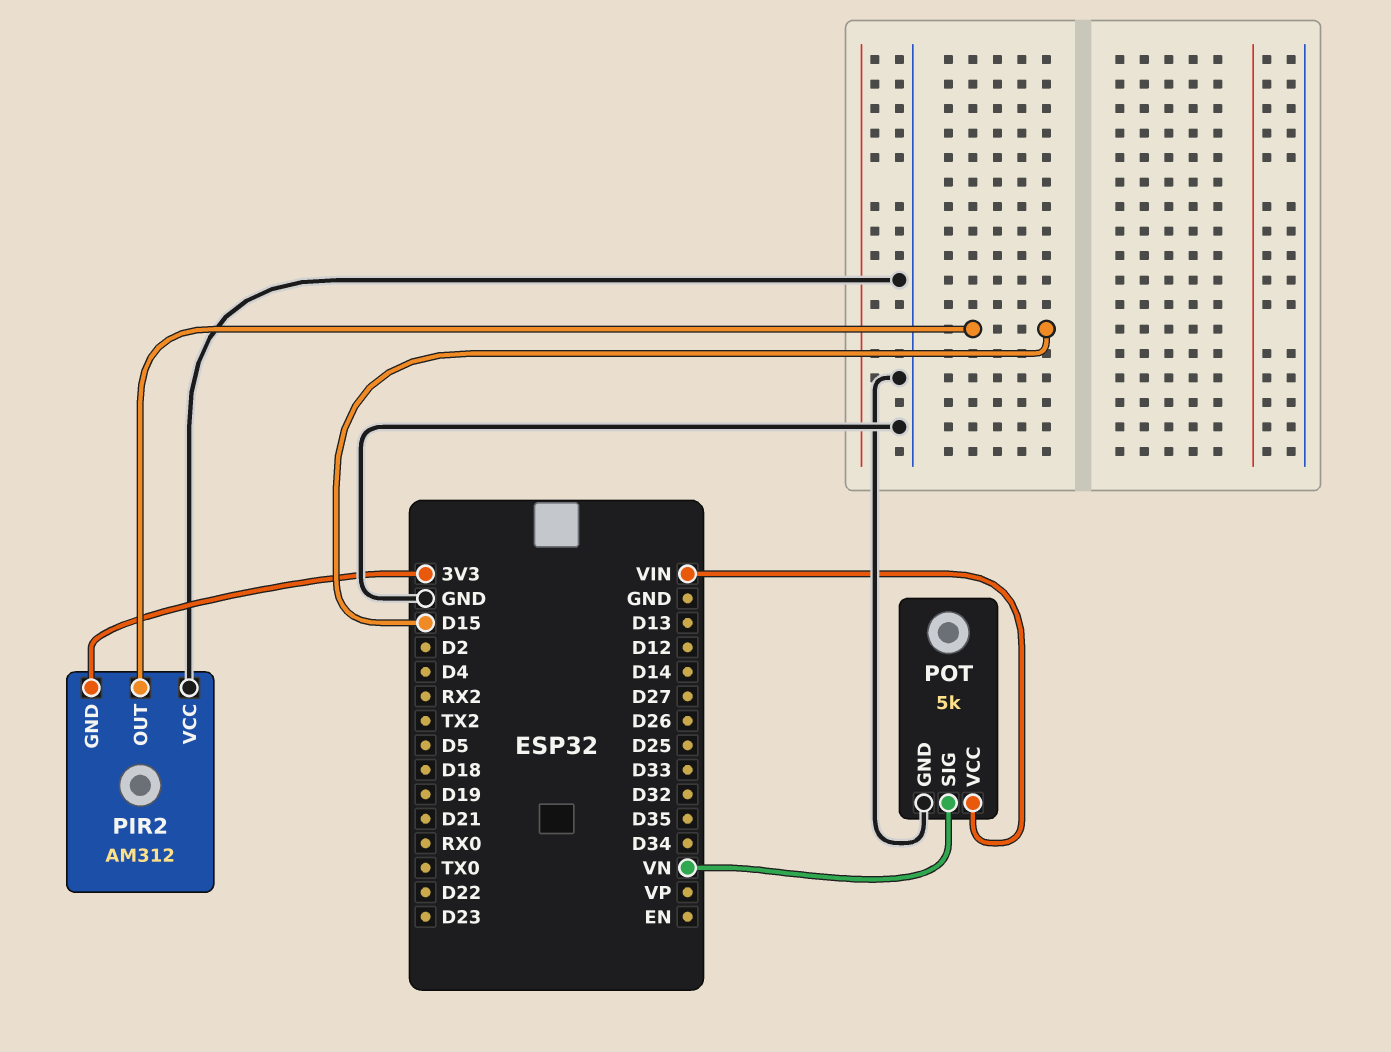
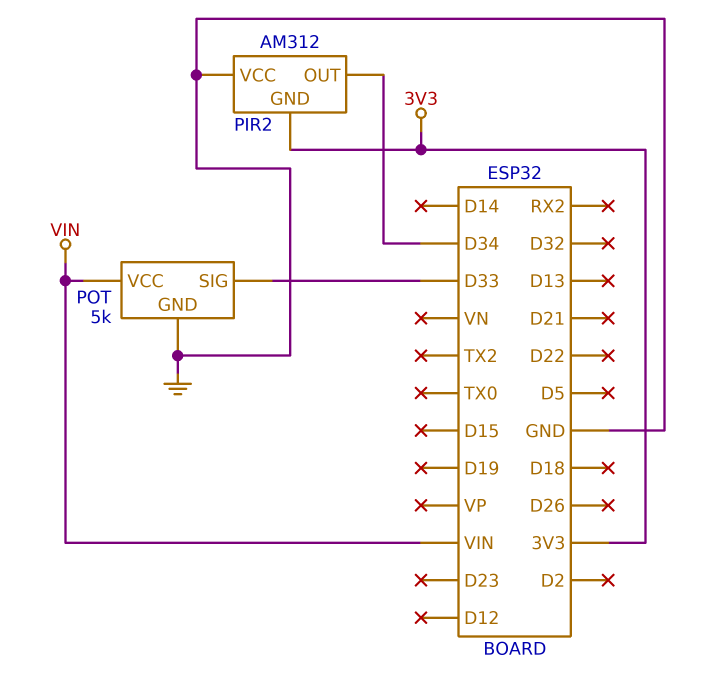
PIR2 pin OUT: D15 -> D34
POT pin SIG: VN -> D33

